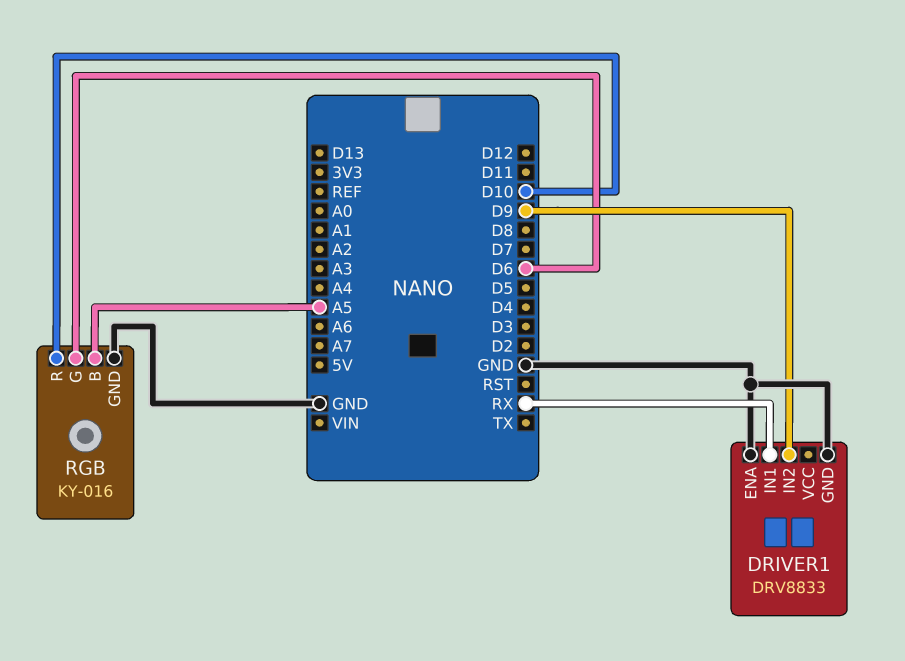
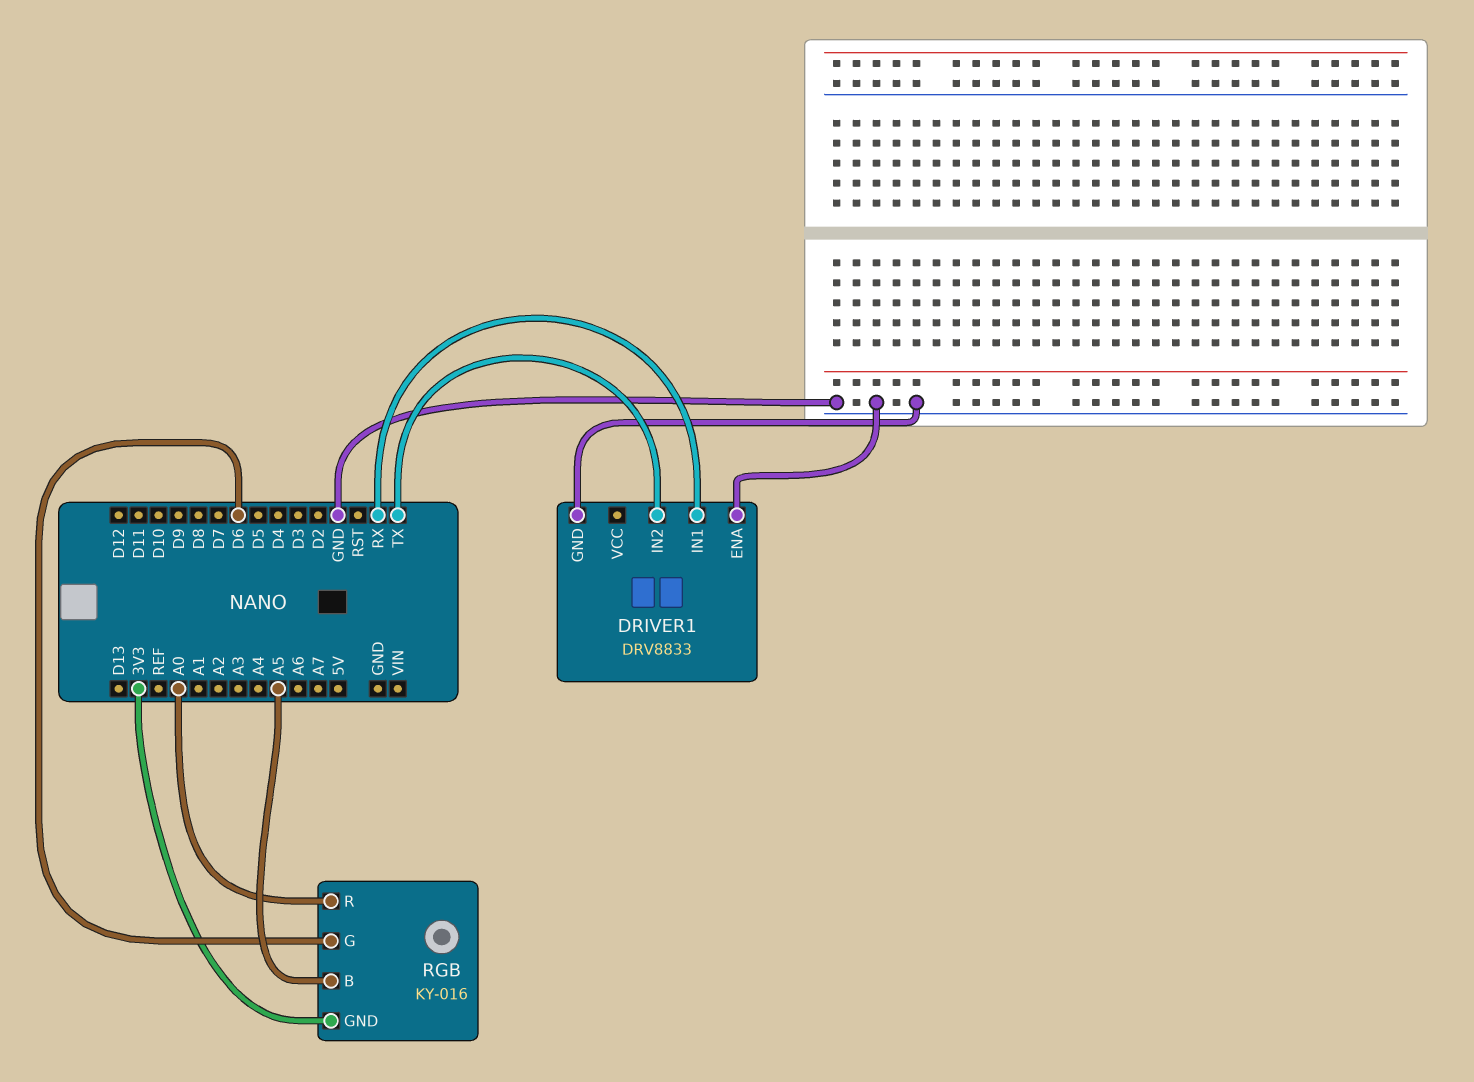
DRIVER1 pin IN2: D9 -> TX
RGB pin GND: GND -> 3V3
RGB pin R: D10 -> A0

